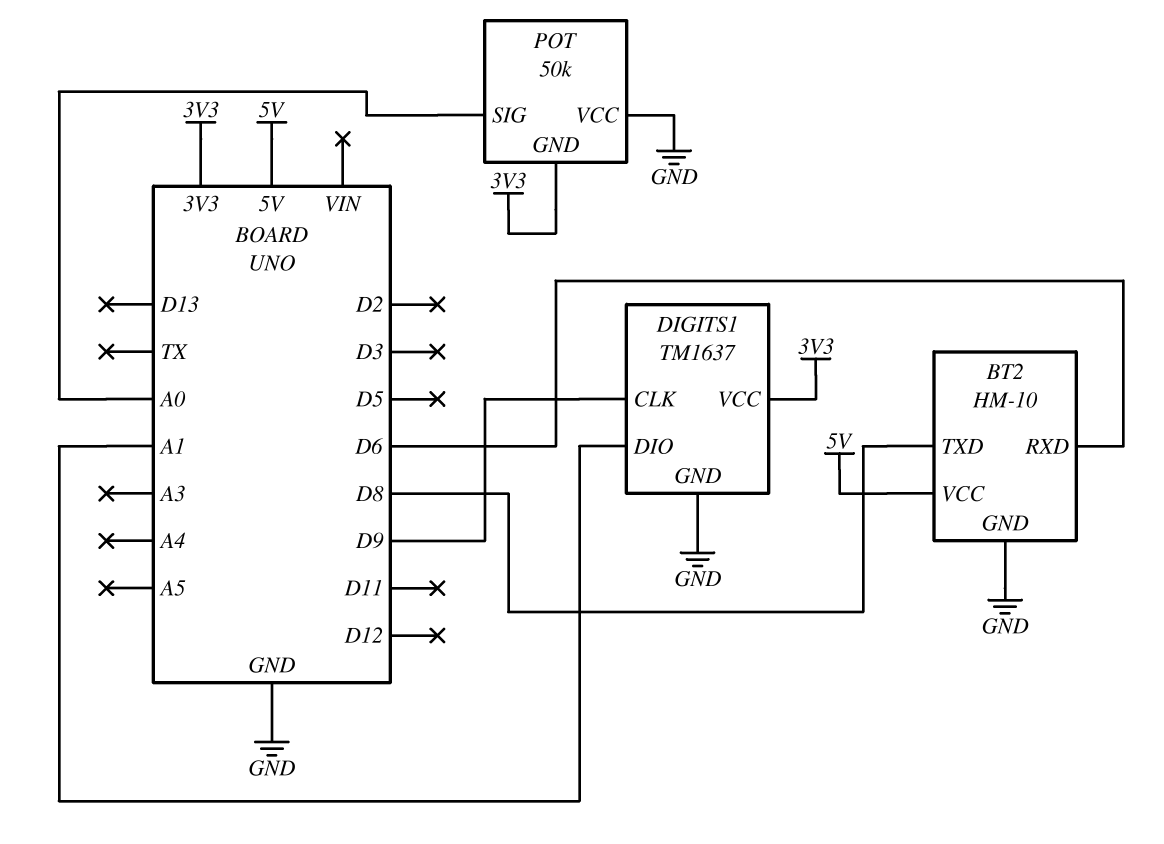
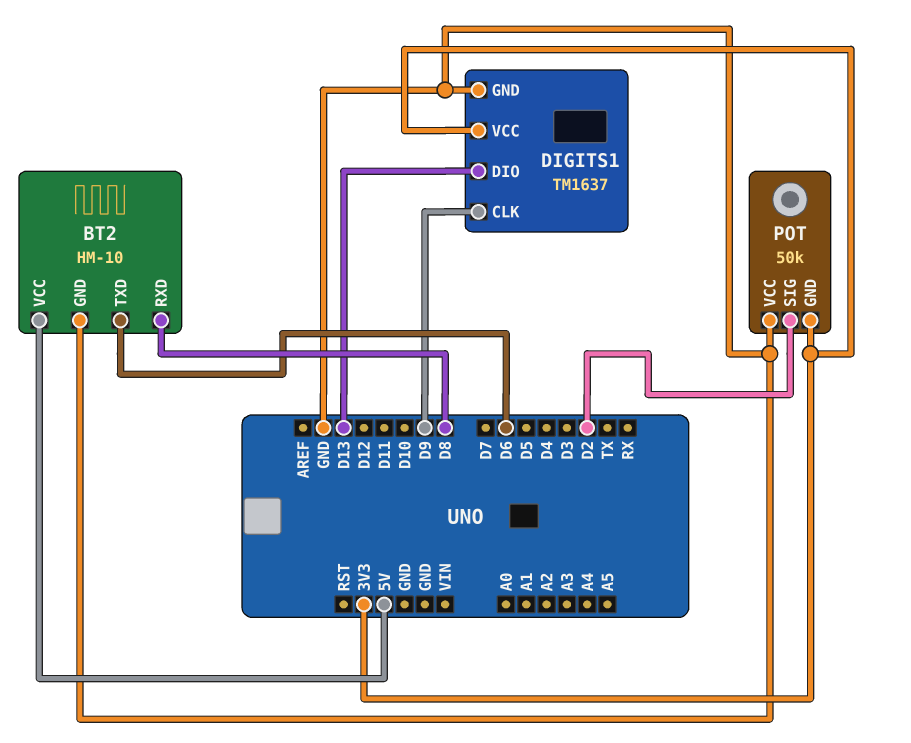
BT2 pin RXD: D6 -> D8
BT2 pin TXD: D8 -> D6
DIGITS1 pin DIO: A1 -> D13
POT pin SIG: A0 -> D2

